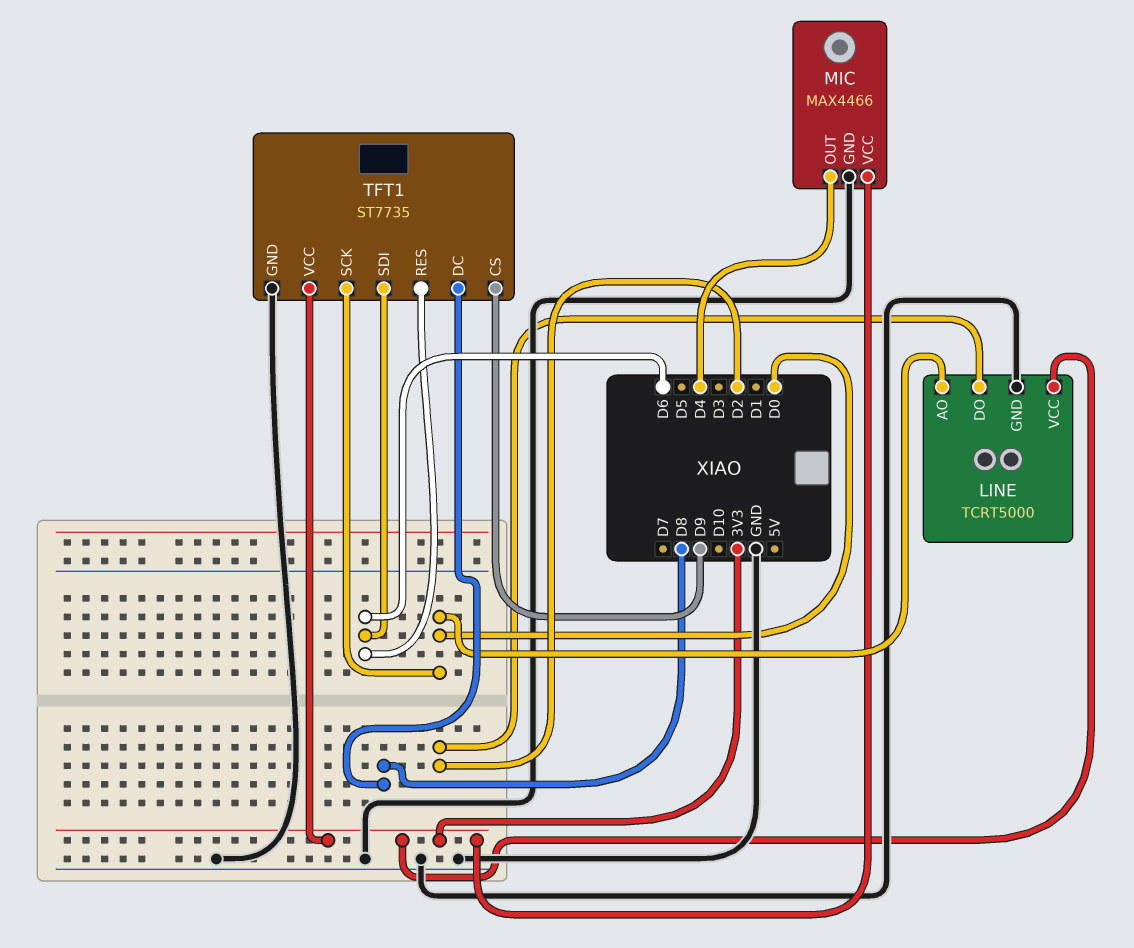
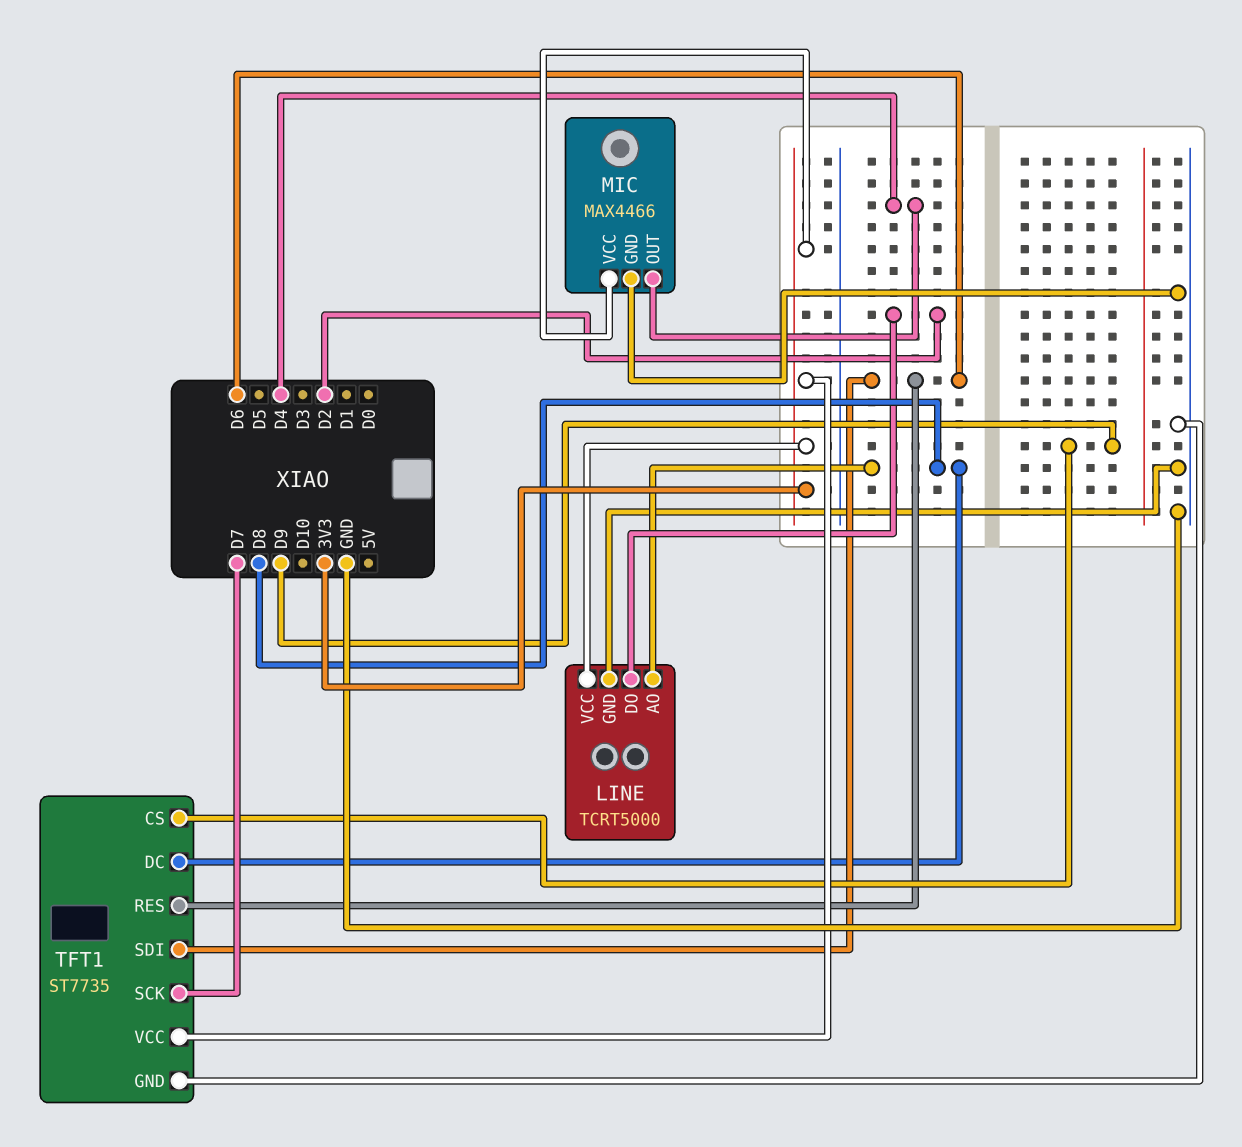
LINE pin AO: D0 -> D8
TFT1 pin SCK: D0 -> D7

